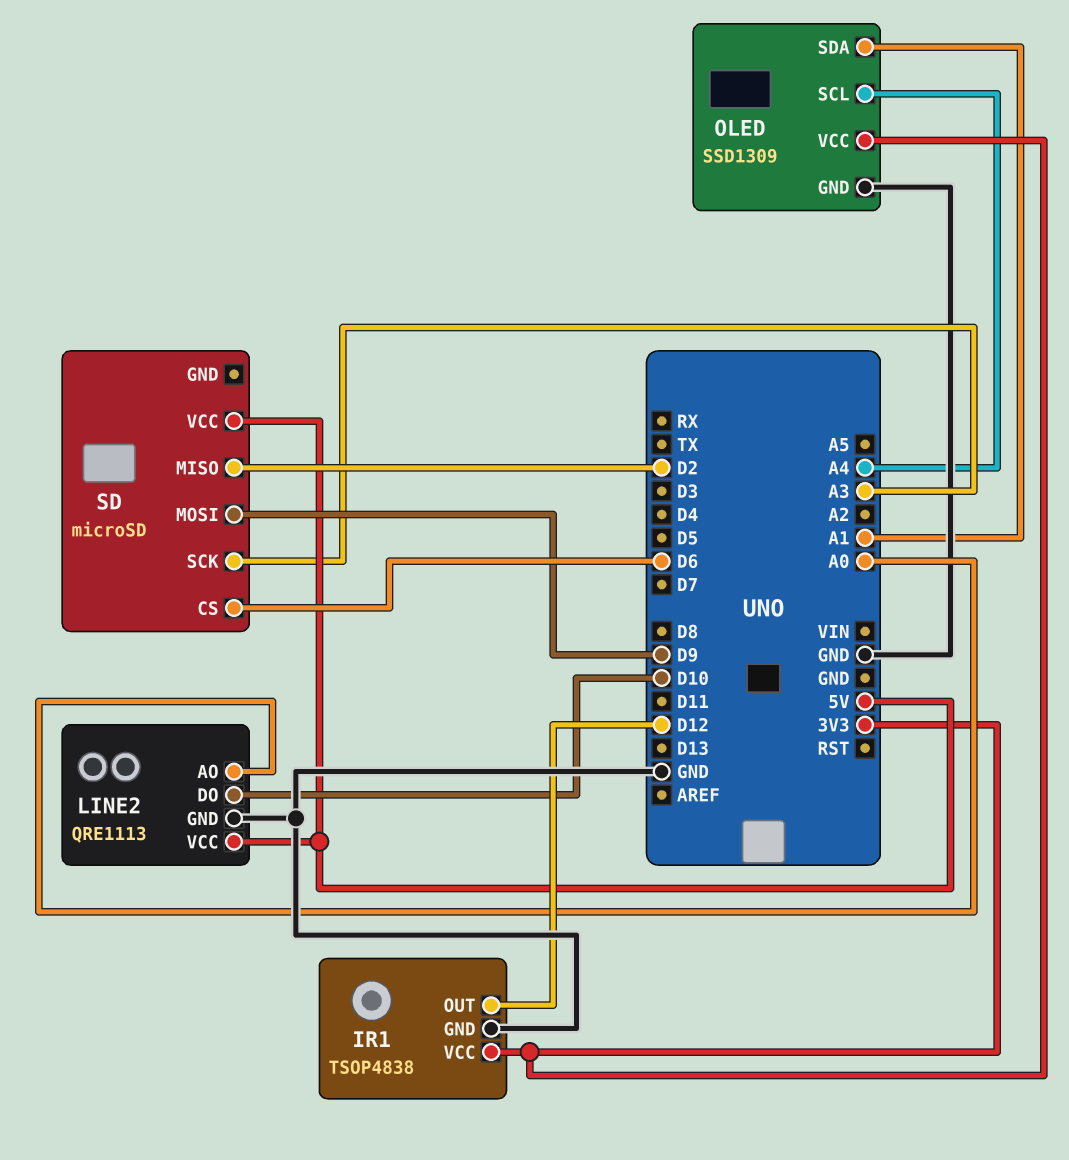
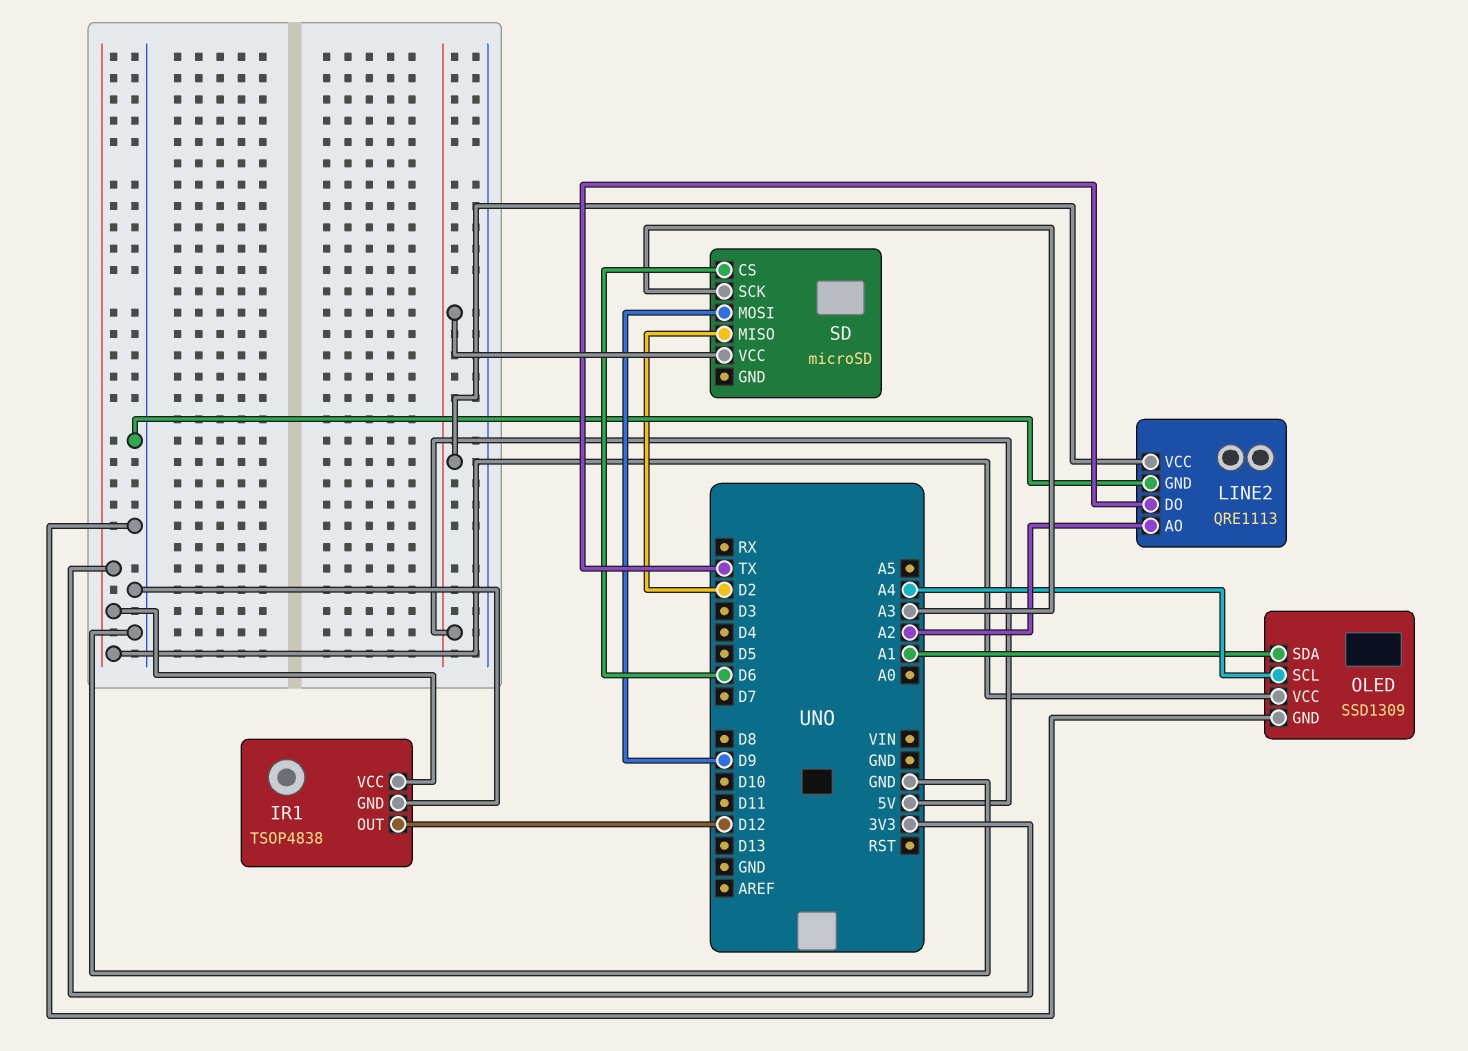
LINE2 pin AO: A0 -> A2
LINE2 pin DO: D10 -> TX

